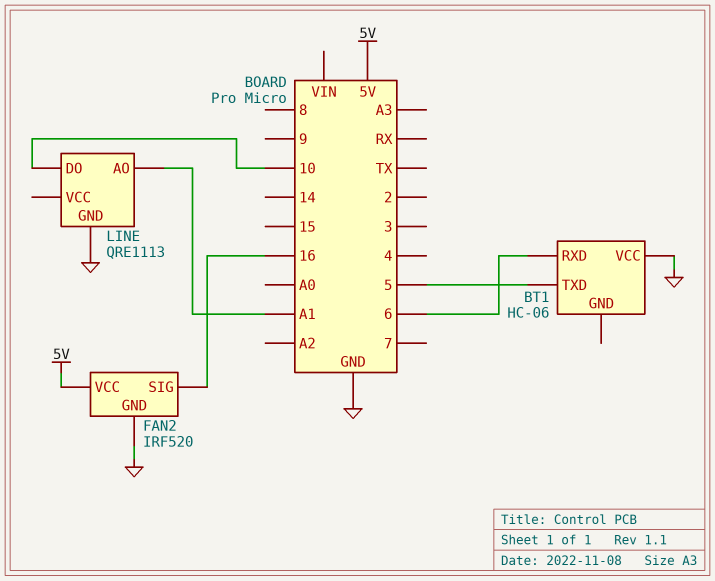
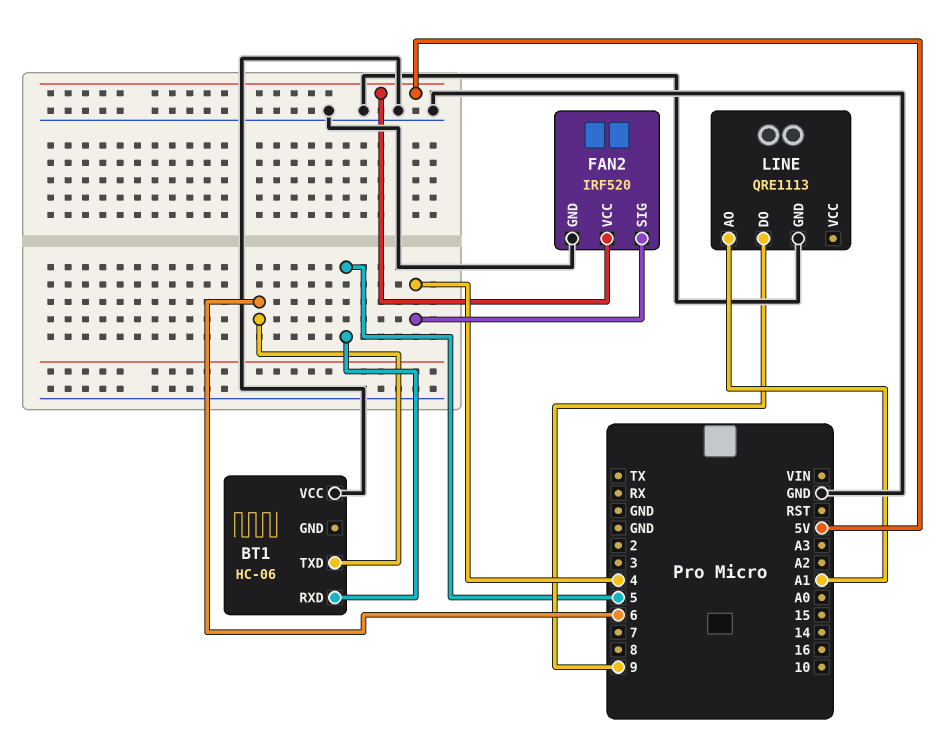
BT1 pin RXD: 6 -> 5
BT1 pin TXD: 5 -> 6
FAN2 pin SIG: 16 -> 4
LINE pin DO: 10 -> 9

